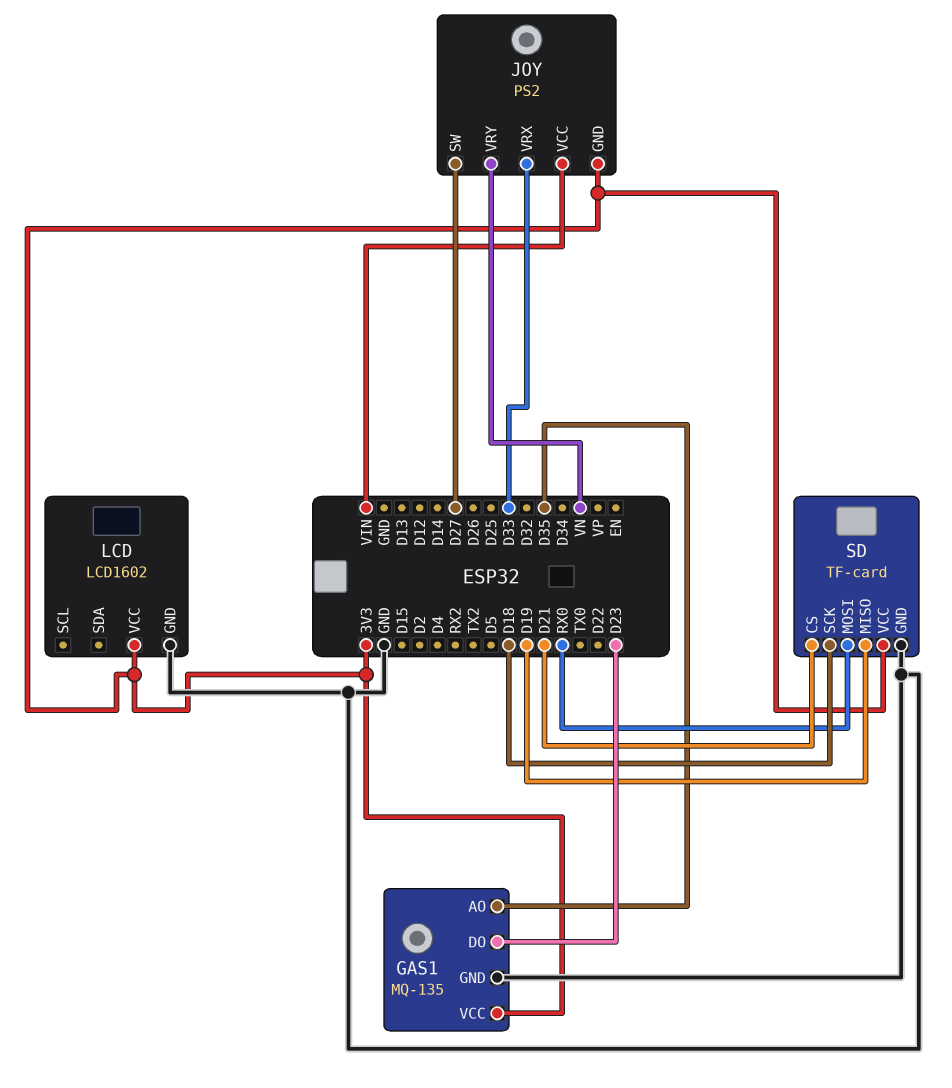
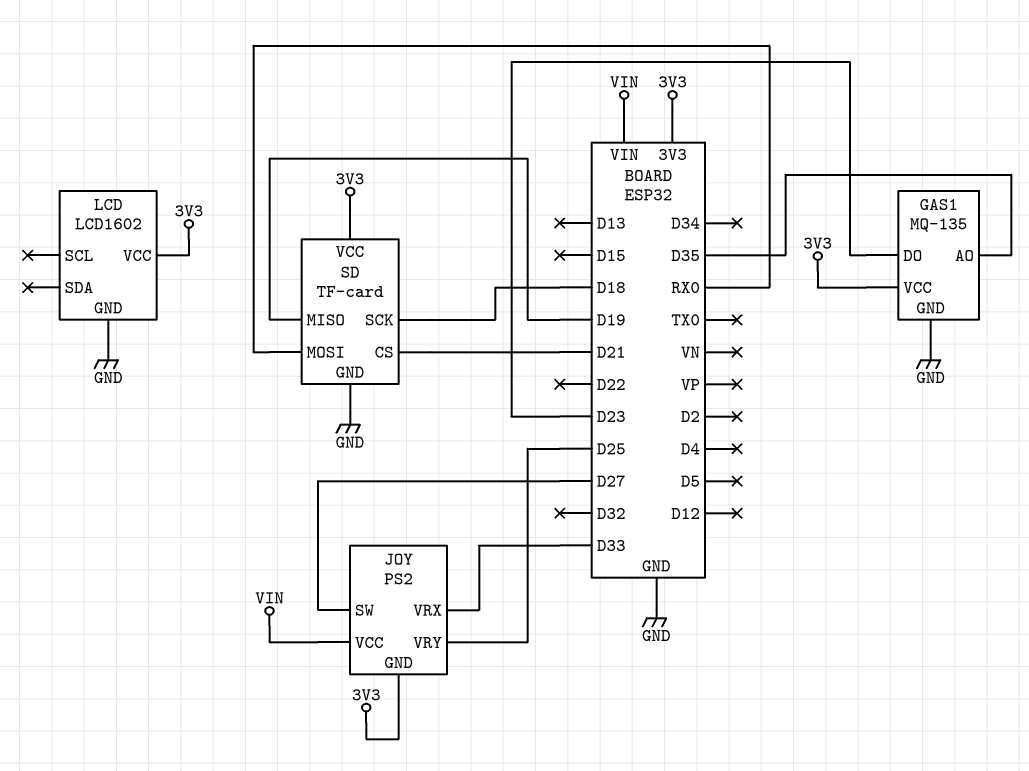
JOY pin VRY: VN -> D25

